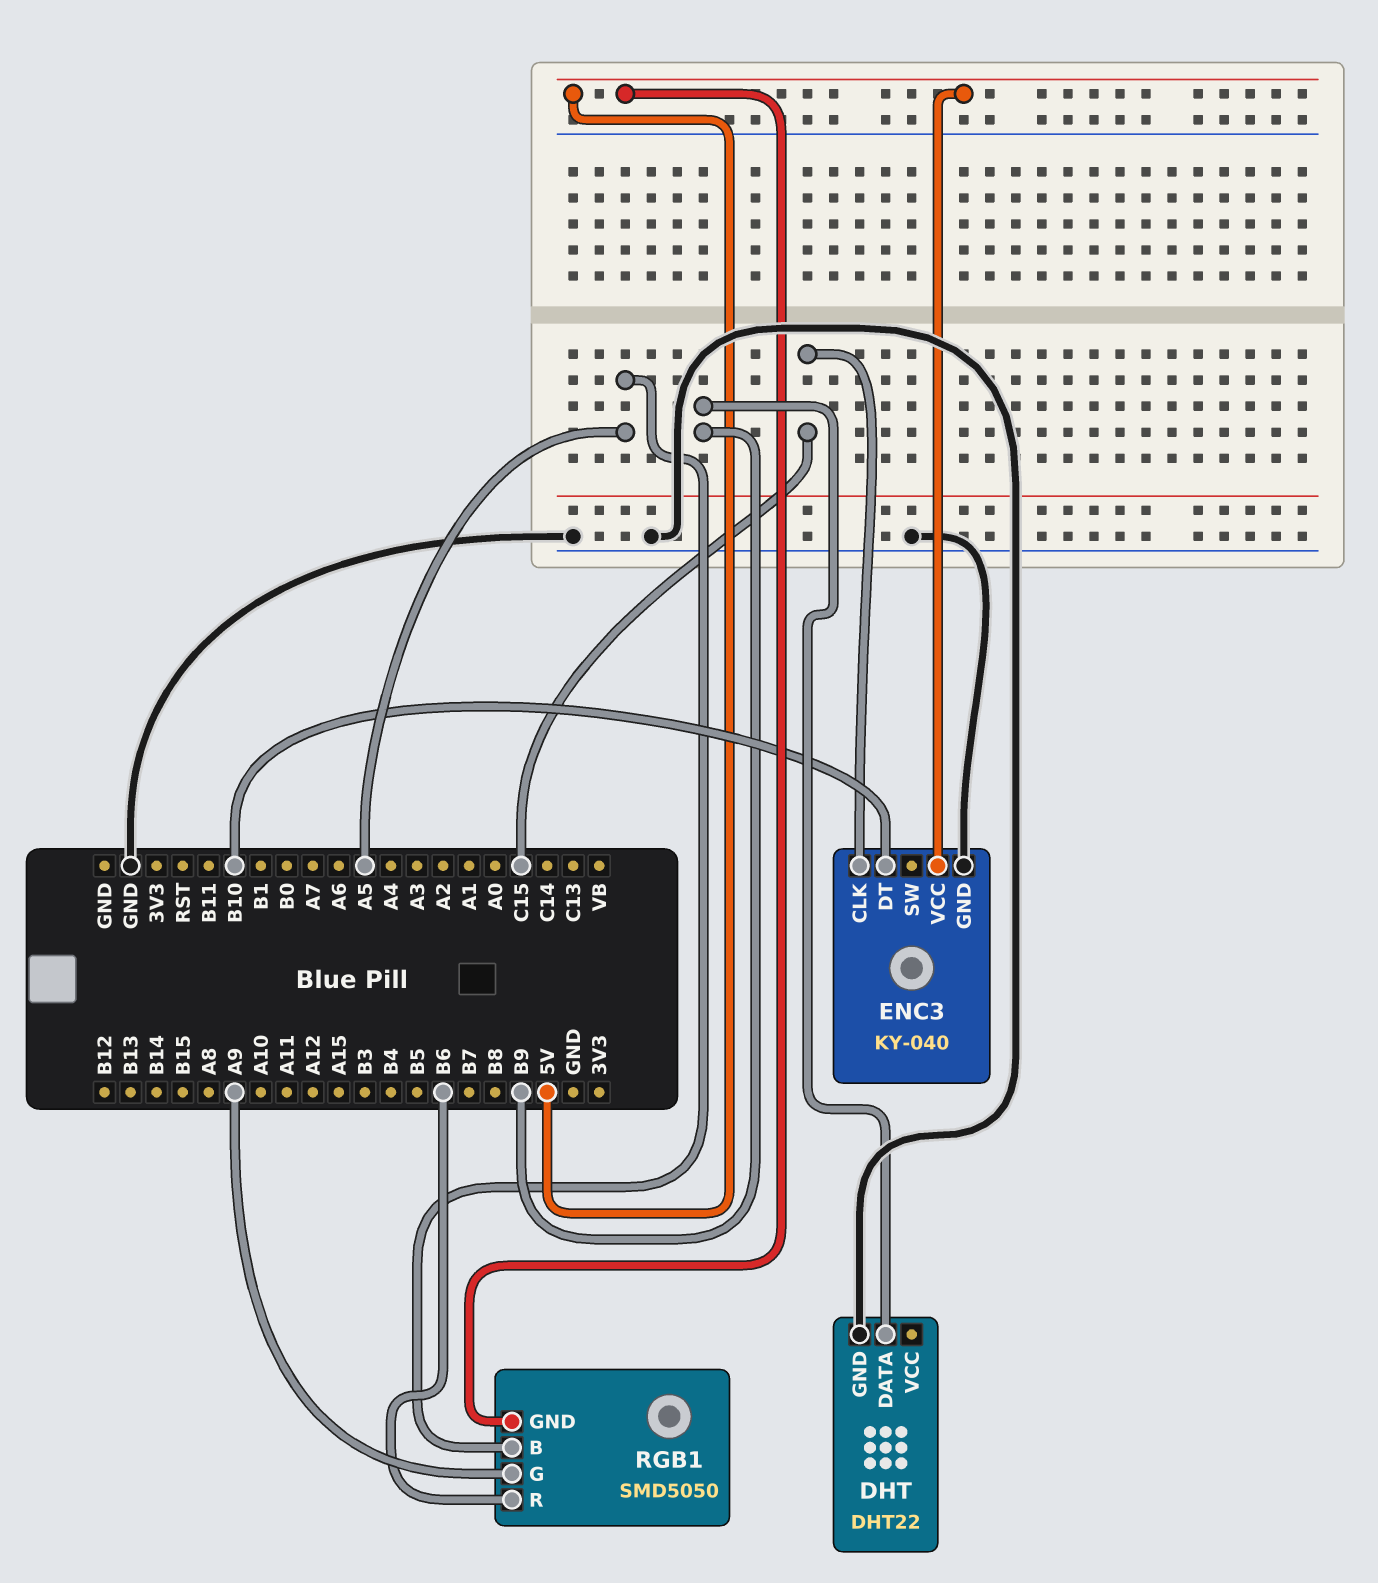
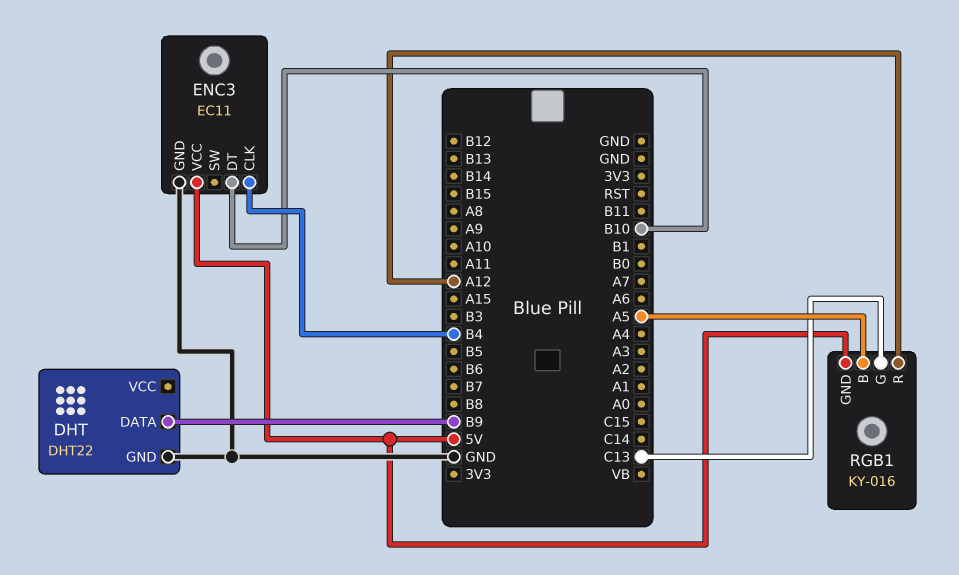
ENC3: KY-040 -> EC11
ENC3 pin CLK: C15 -> B4
RGB1: SMD5050 -> KY-016
RGB1 pin G: A9 -> C13
RGB1 pin R: B6 -> A12

